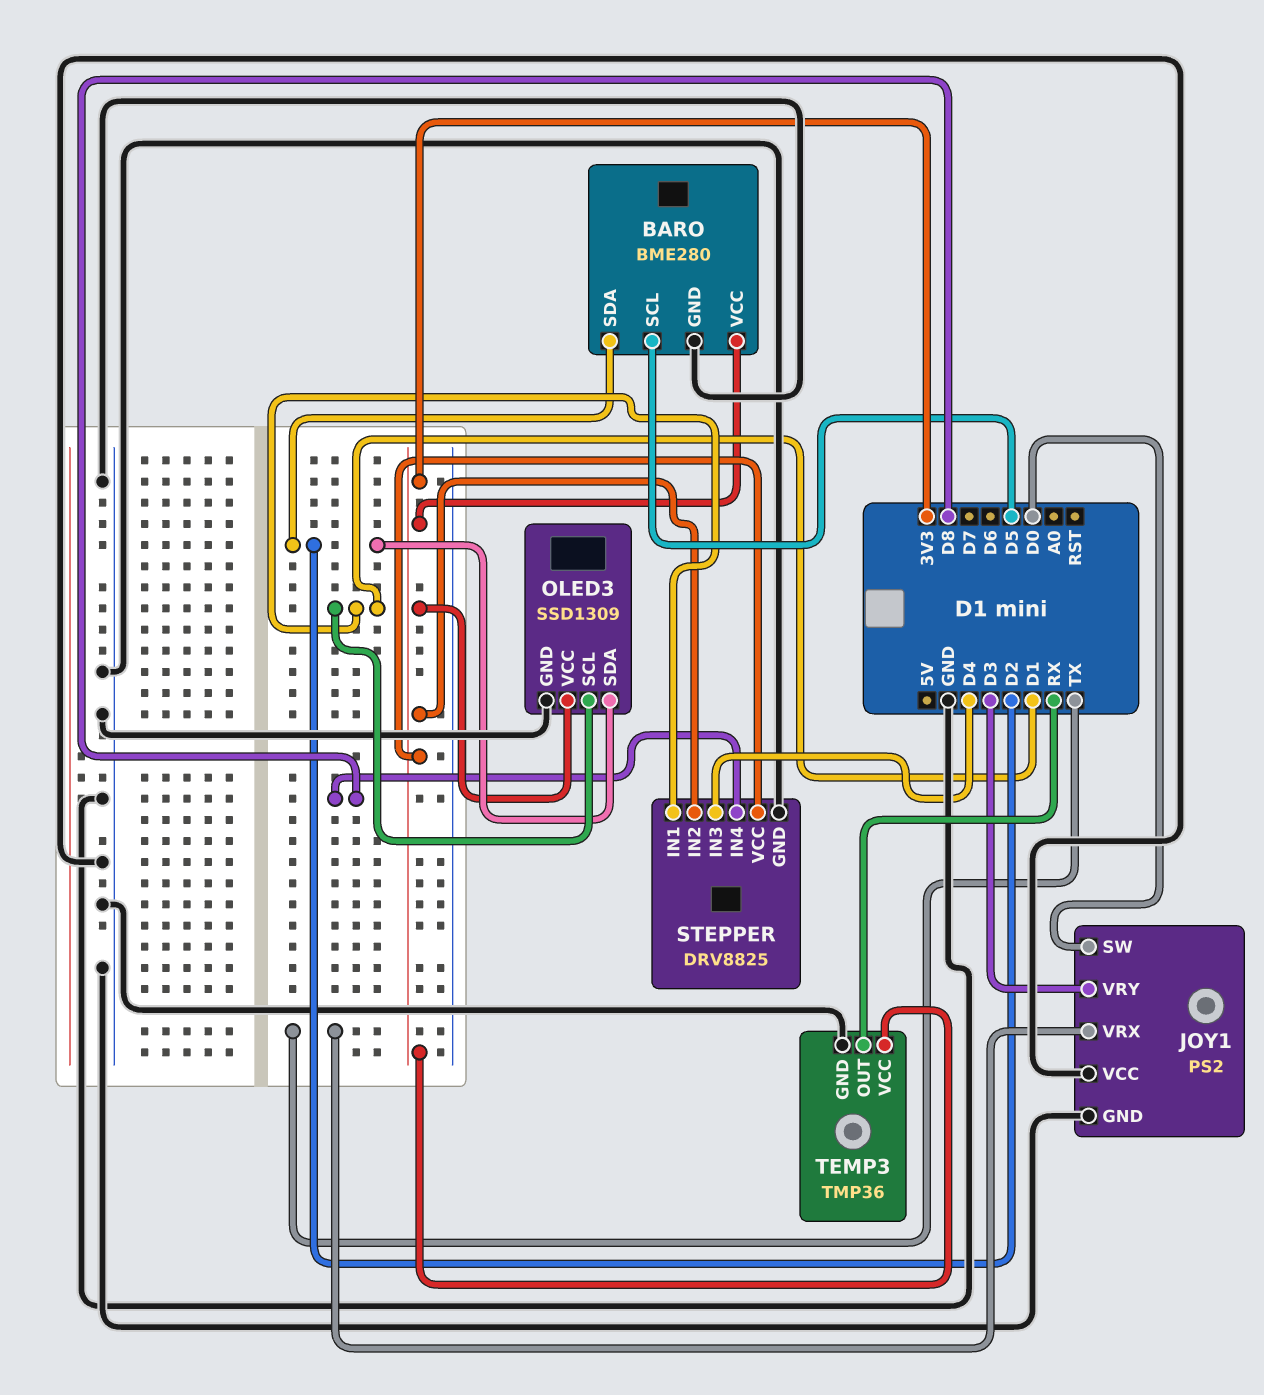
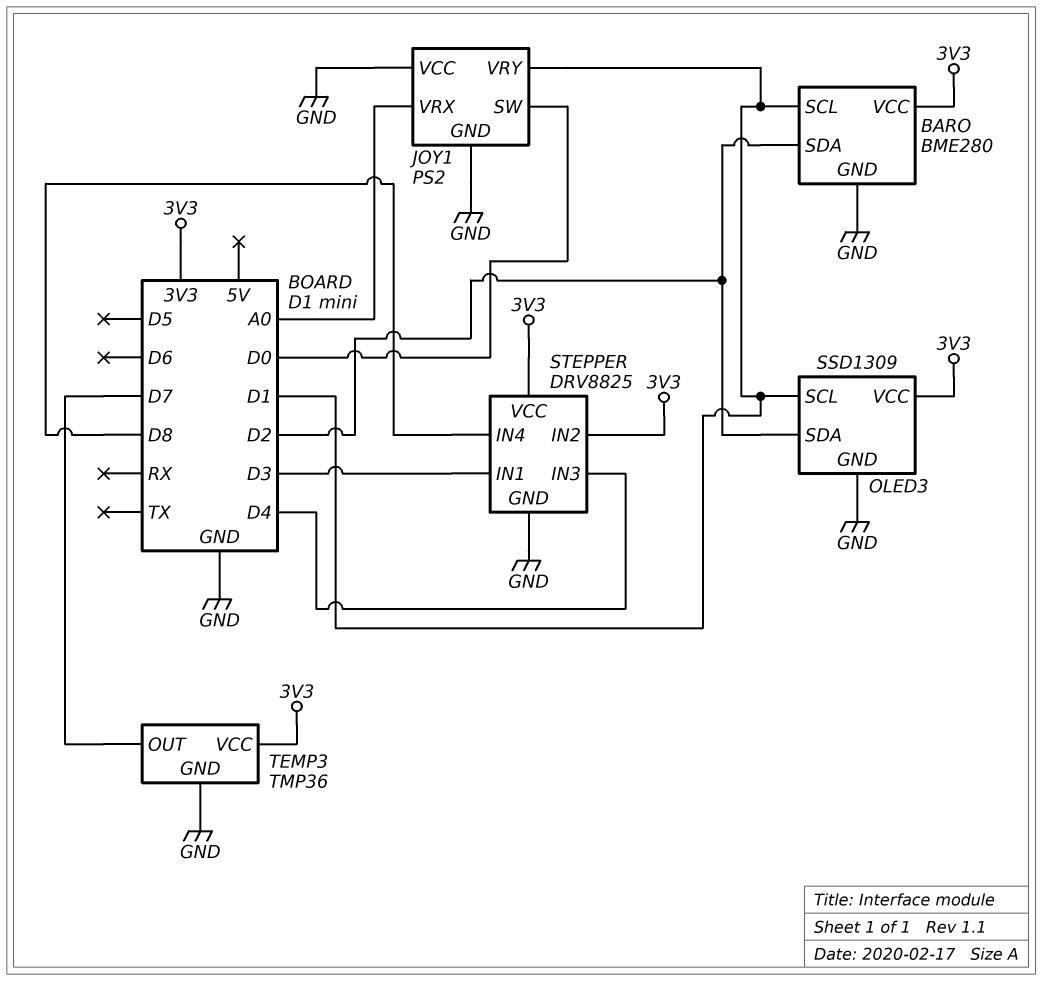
BARO pin SCL: D5 -> D1
JOY1 pin VRX: TX -> A0
JOY1 pin VRY: D3 -> D1
STEPPER pin IN1: D1 -> D3
TEMP3 pin OUT: RX -> D7

